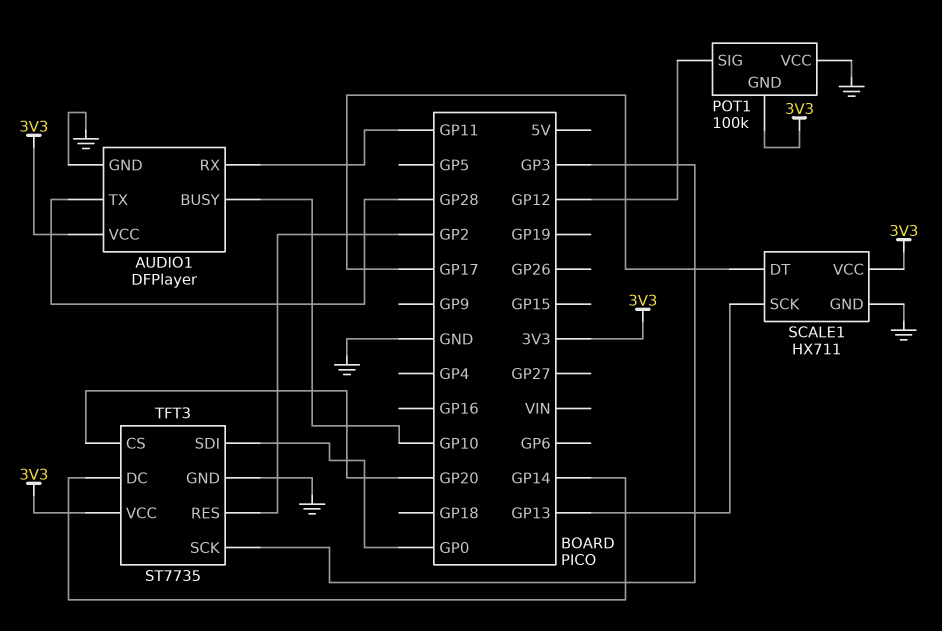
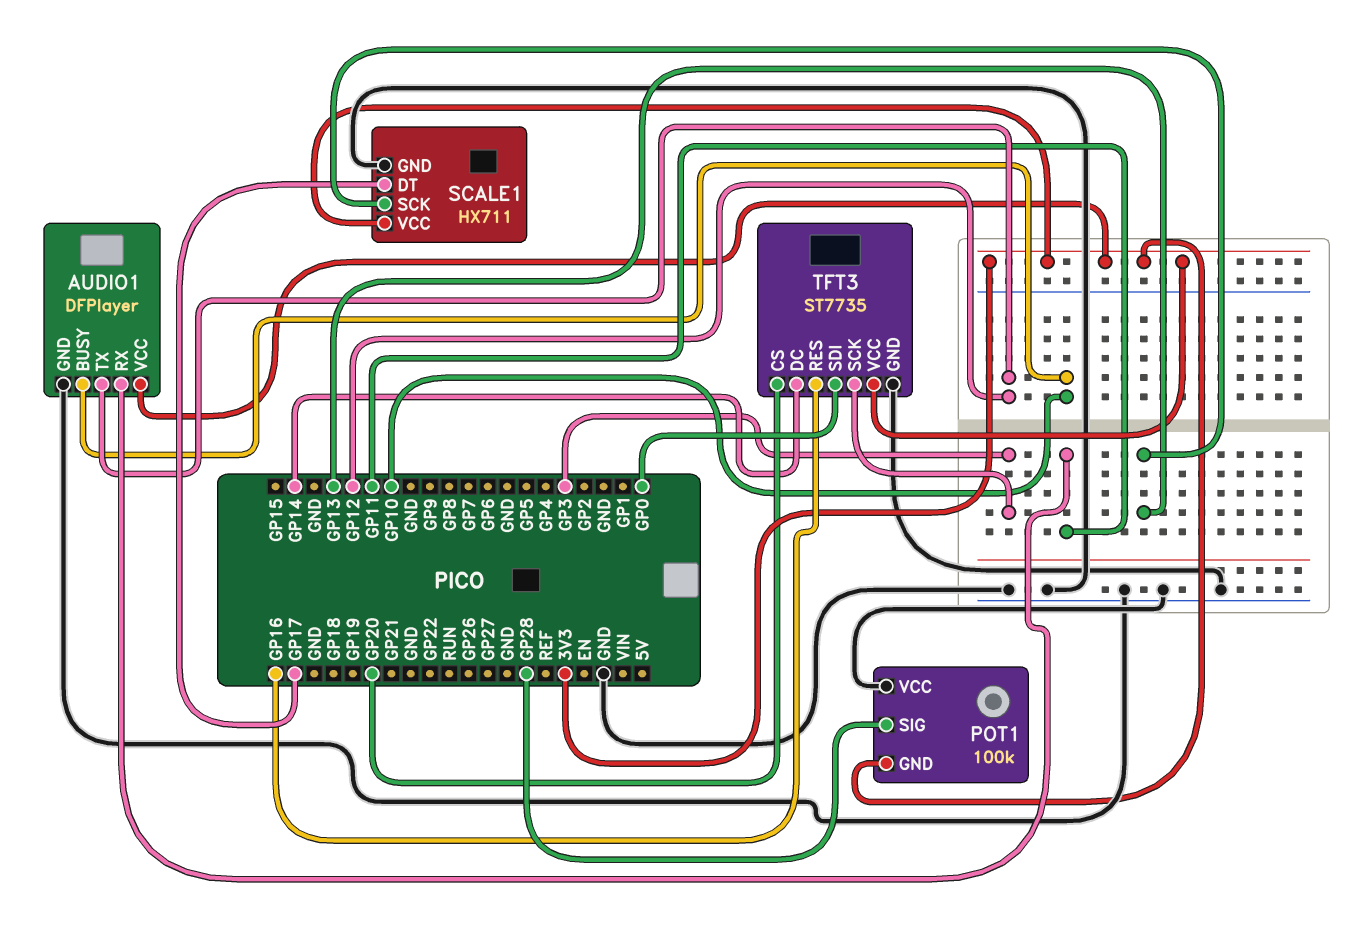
AUDIO1 pin TX: GP28 -> GP12
POT1 pin SIG: GP12 -> GP28
TFT3 pin RES: GP2 -> GP16

